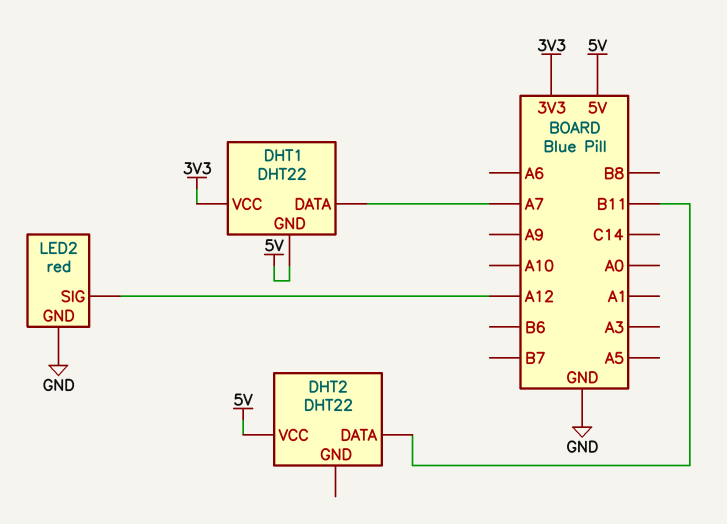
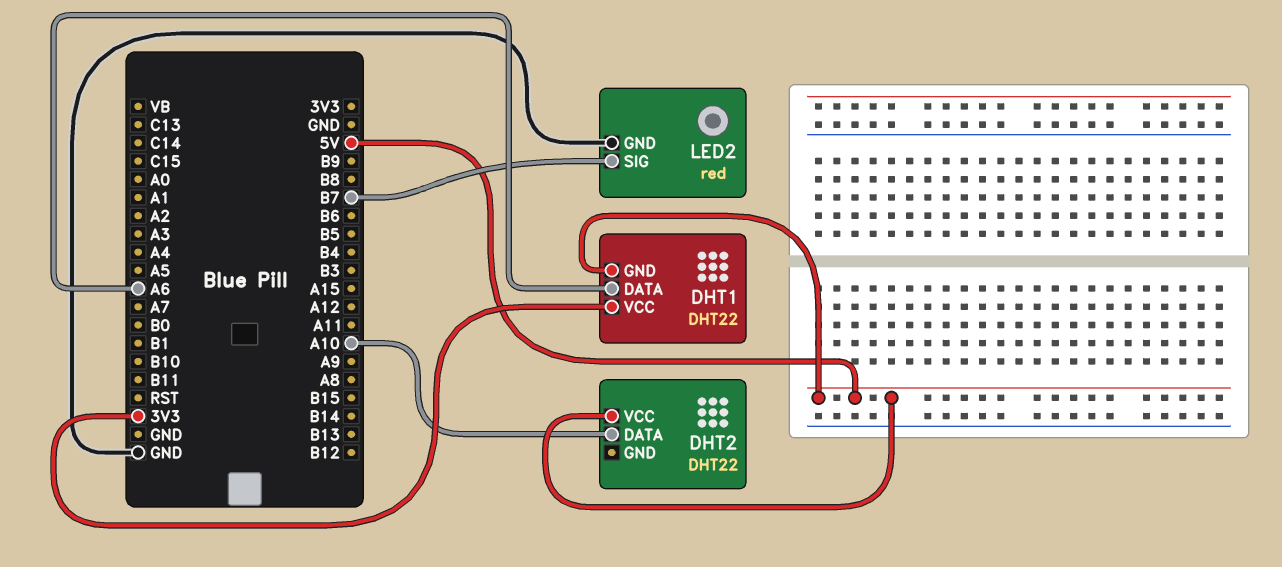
DHT1 pin DATA: A7 -> A6
DHT2 pin DATA: B11 -> A10
LED2 pin SIG: A12 -> B7

